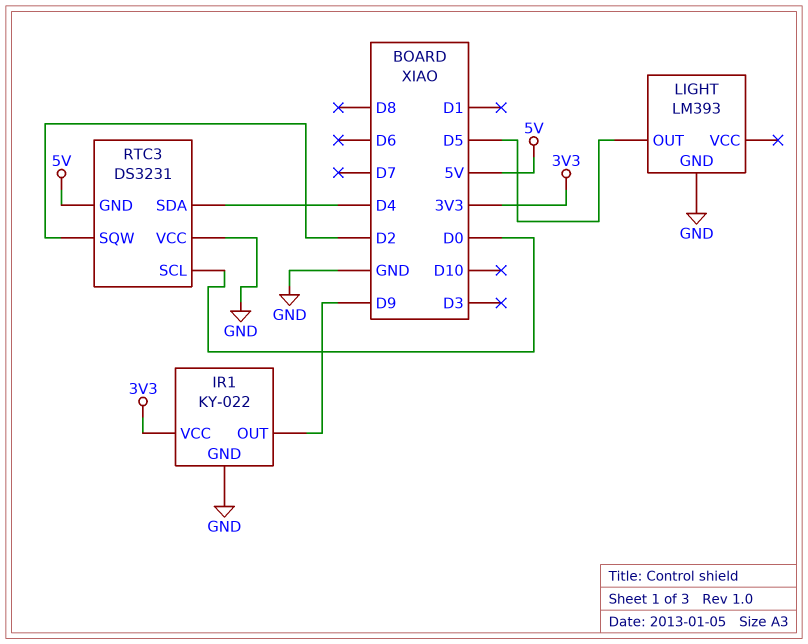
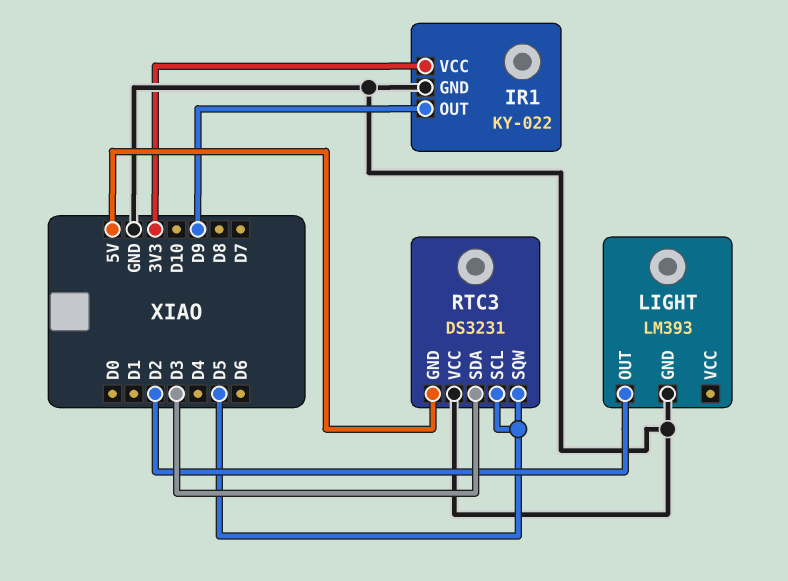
LIGHT pin OUT: D5 -> D2
RTC3 pin SCL: D0 -> D5
RTC3 pin SDA: D4 -> D3
RTC3 pin SQW: D2 -> D5

